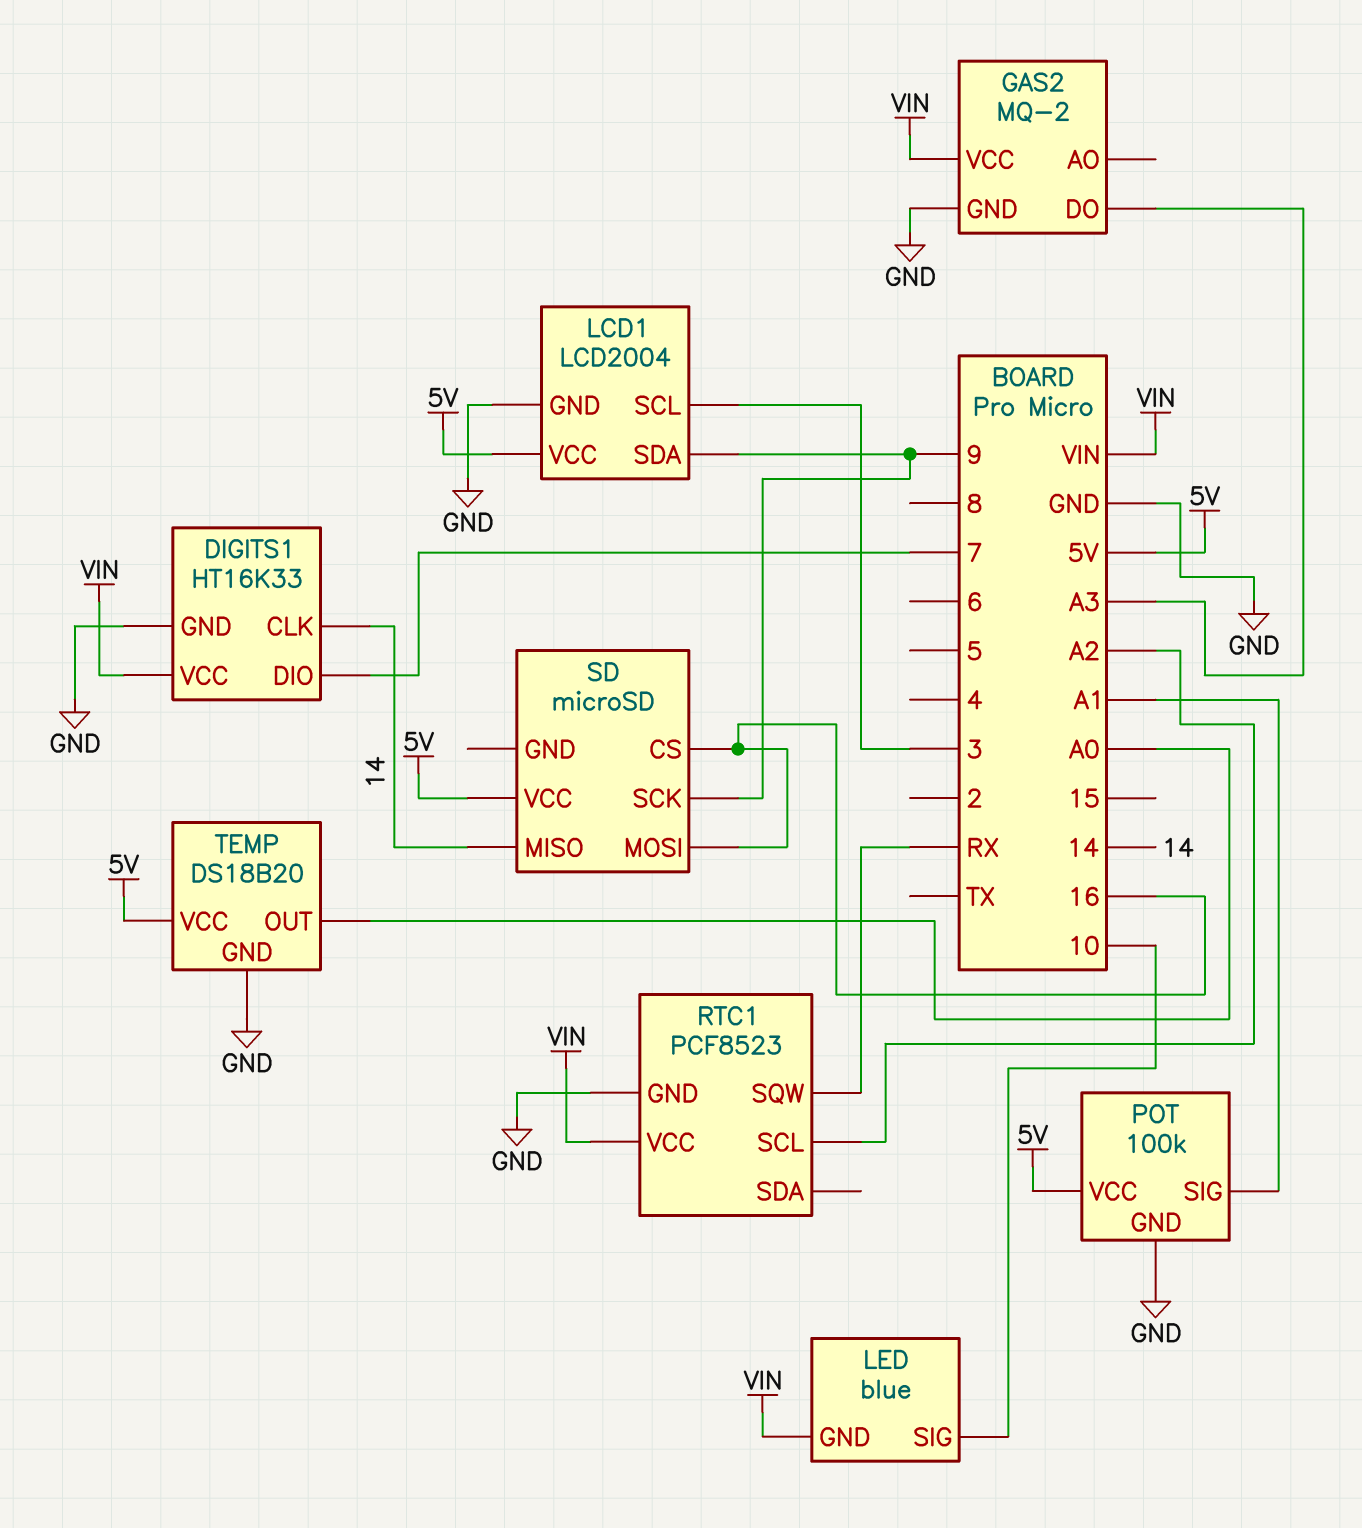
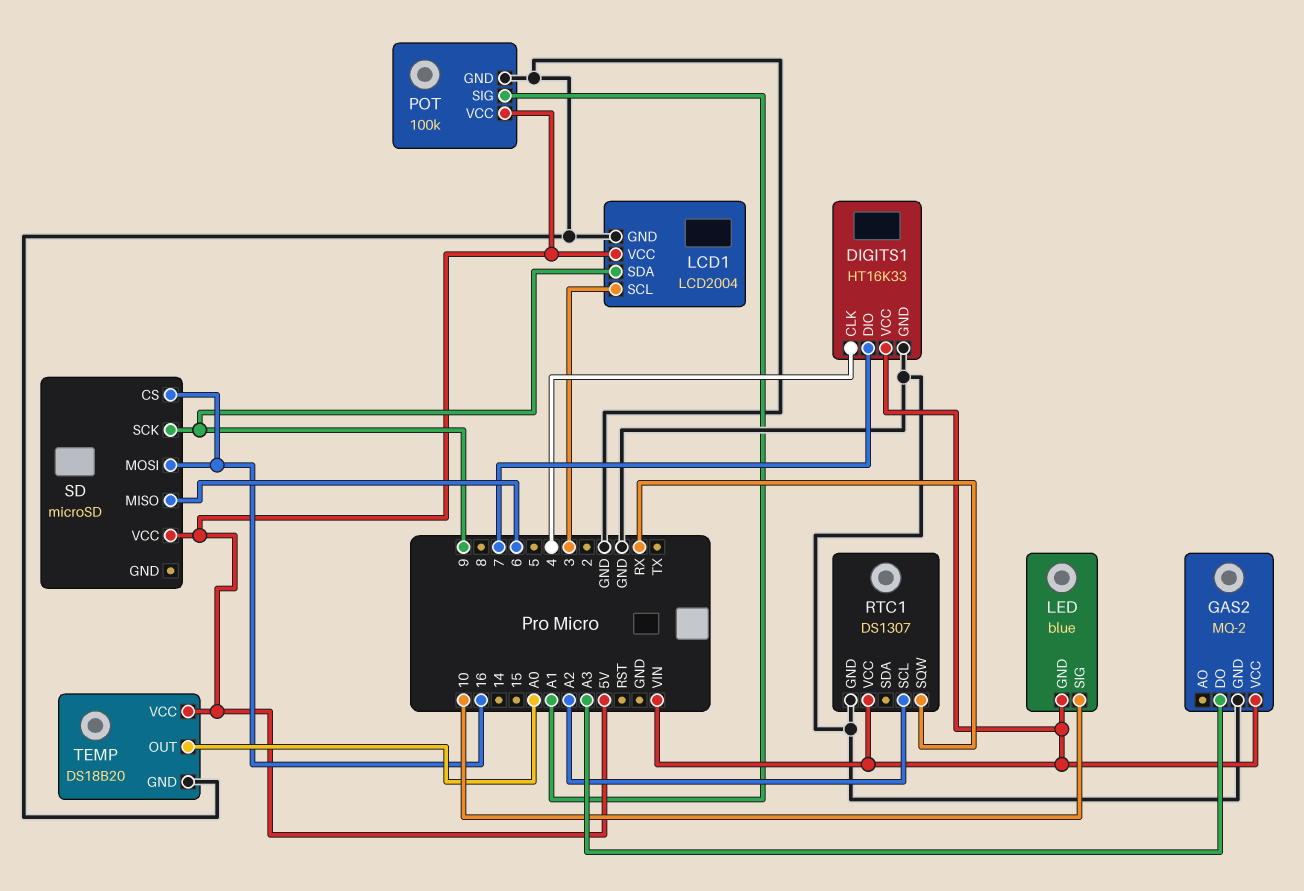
DIGITS1 pin CLK: 14 -> 4
RTC1: PCF8523 -> DS1307
SD pin MISO: 14 -> 6

